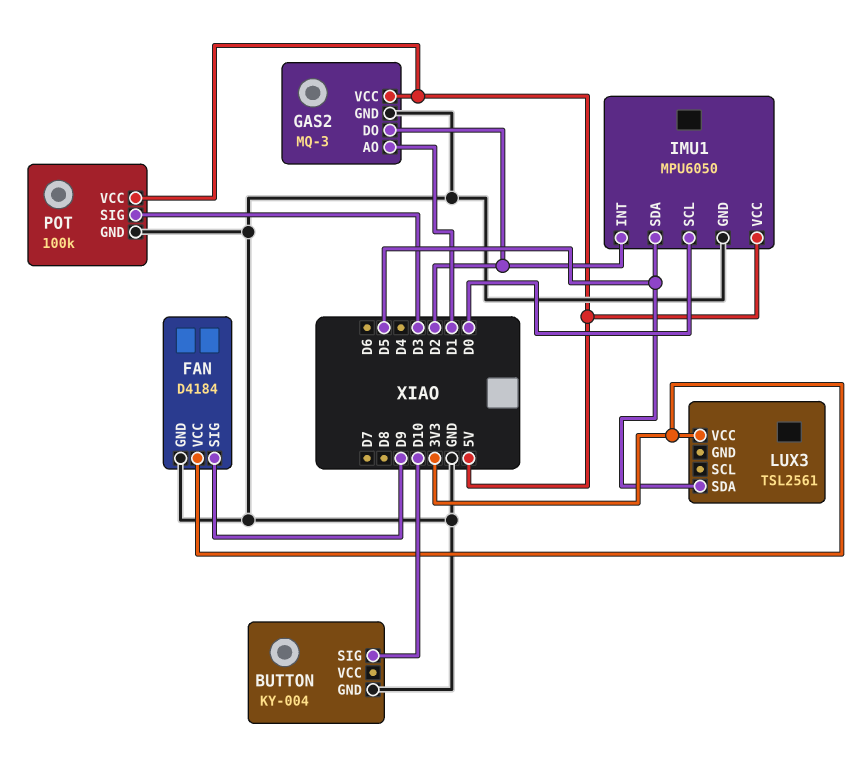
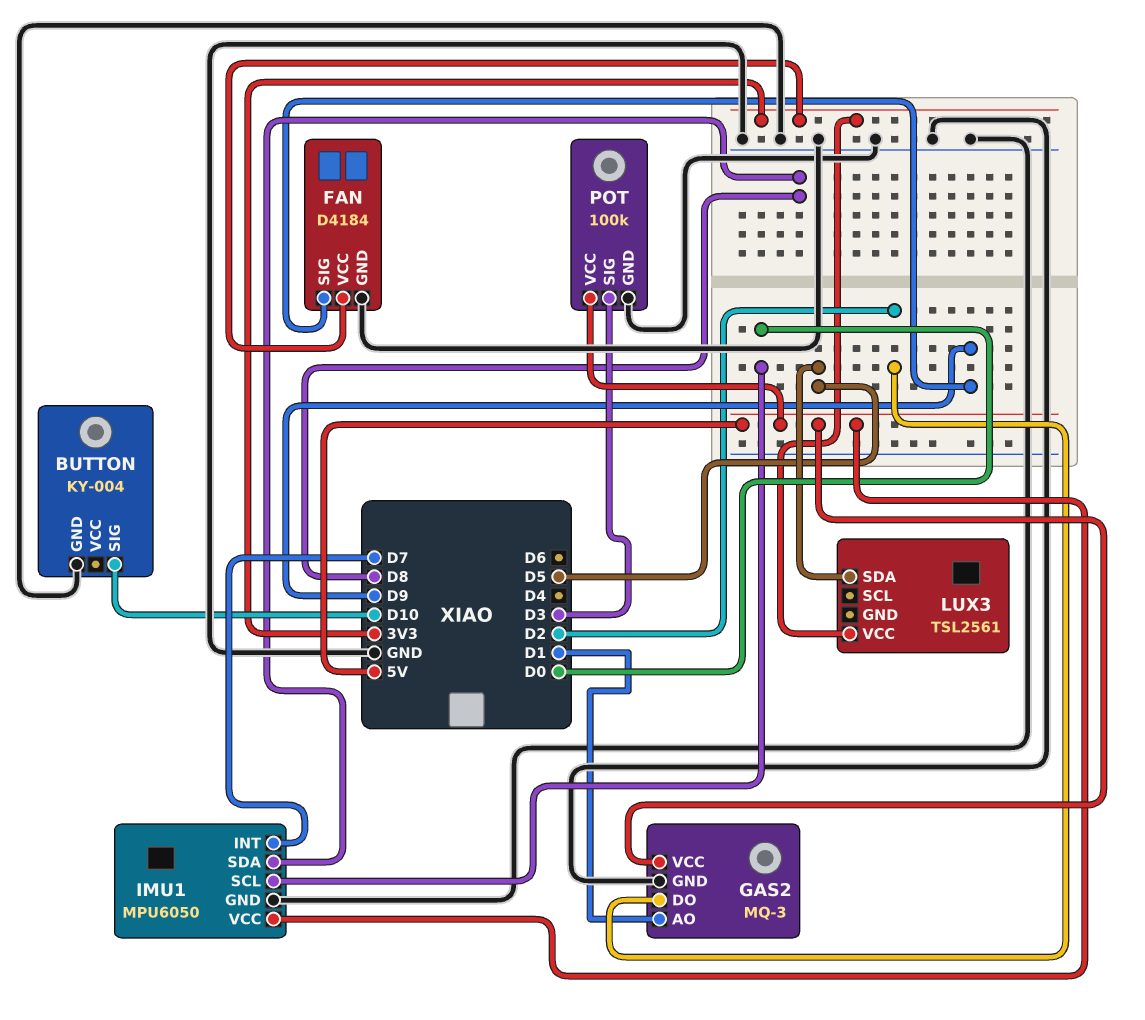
IMU1 pin INT: D2 -> D7
IMU1 pin SDA: D5 -> D8

